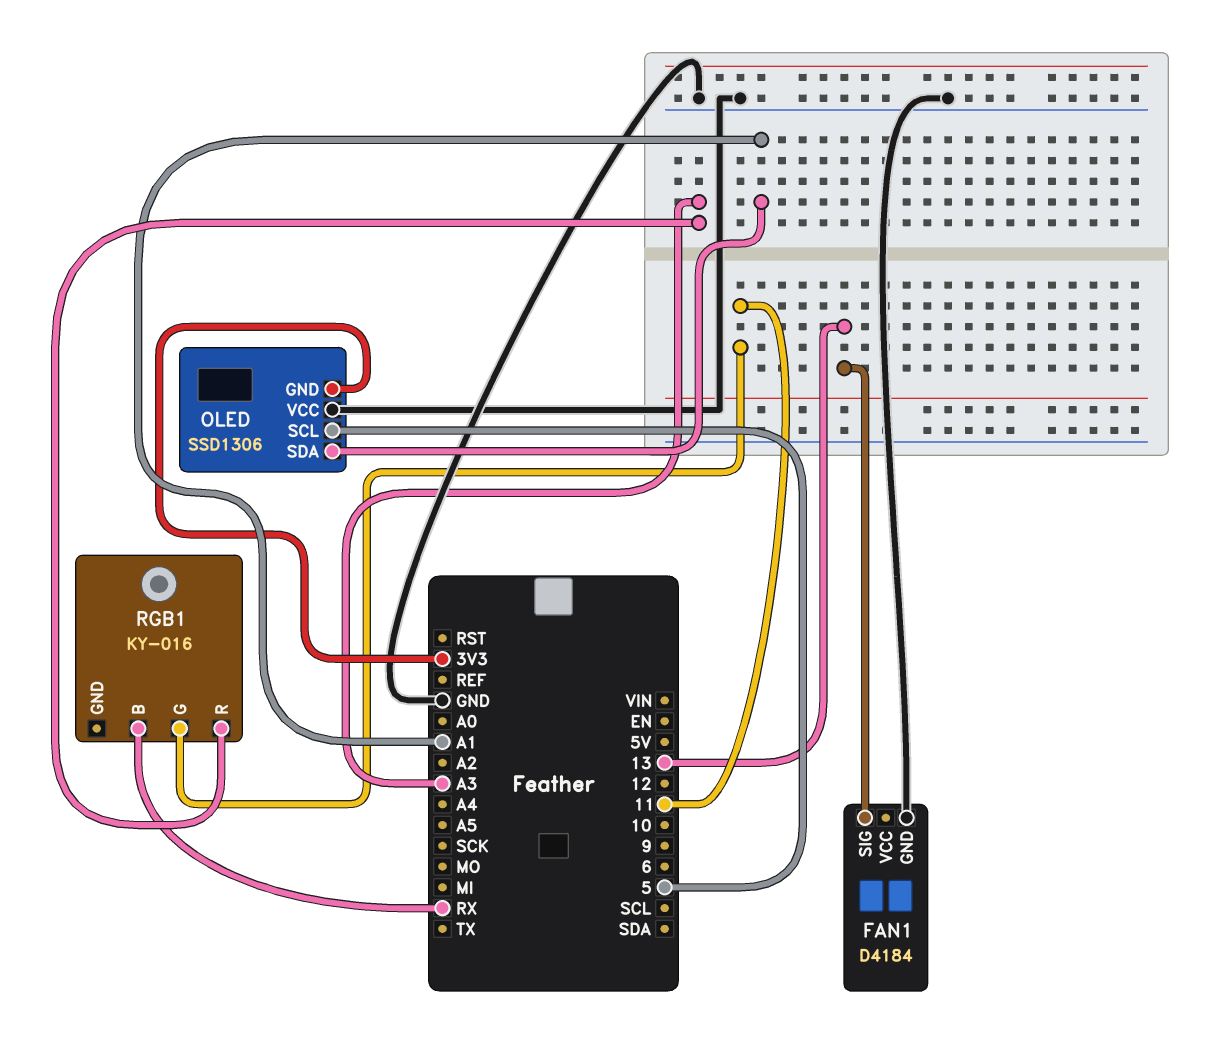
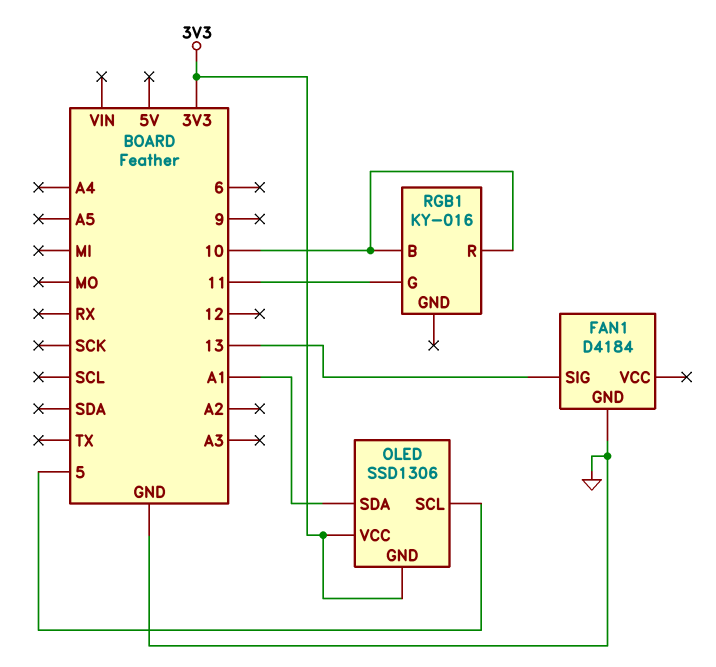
OLED pin VCC: GND -> 3V3
RGB1 pin B: RX -> 10
RGB1 pin R: A3 -> 10

